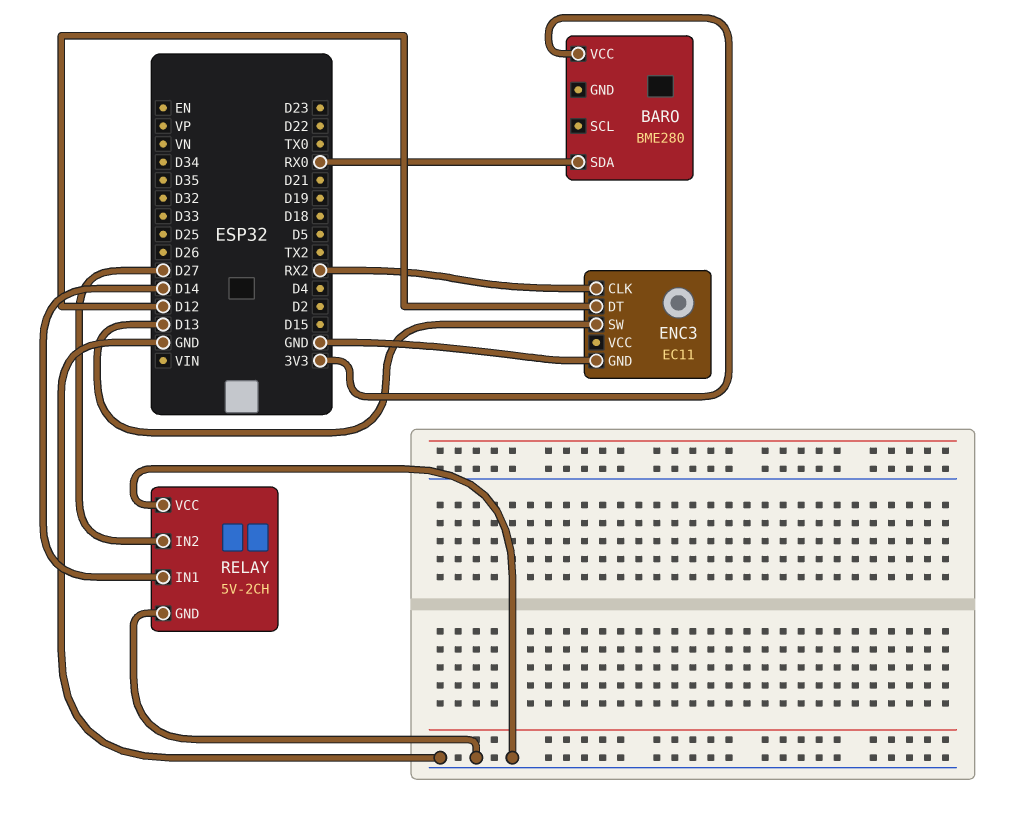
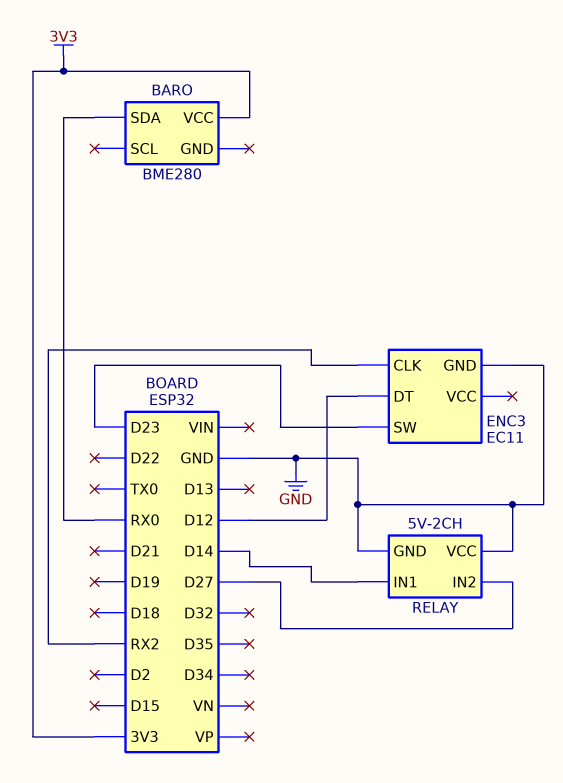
ENC3 pin SW: D13 -> D23

